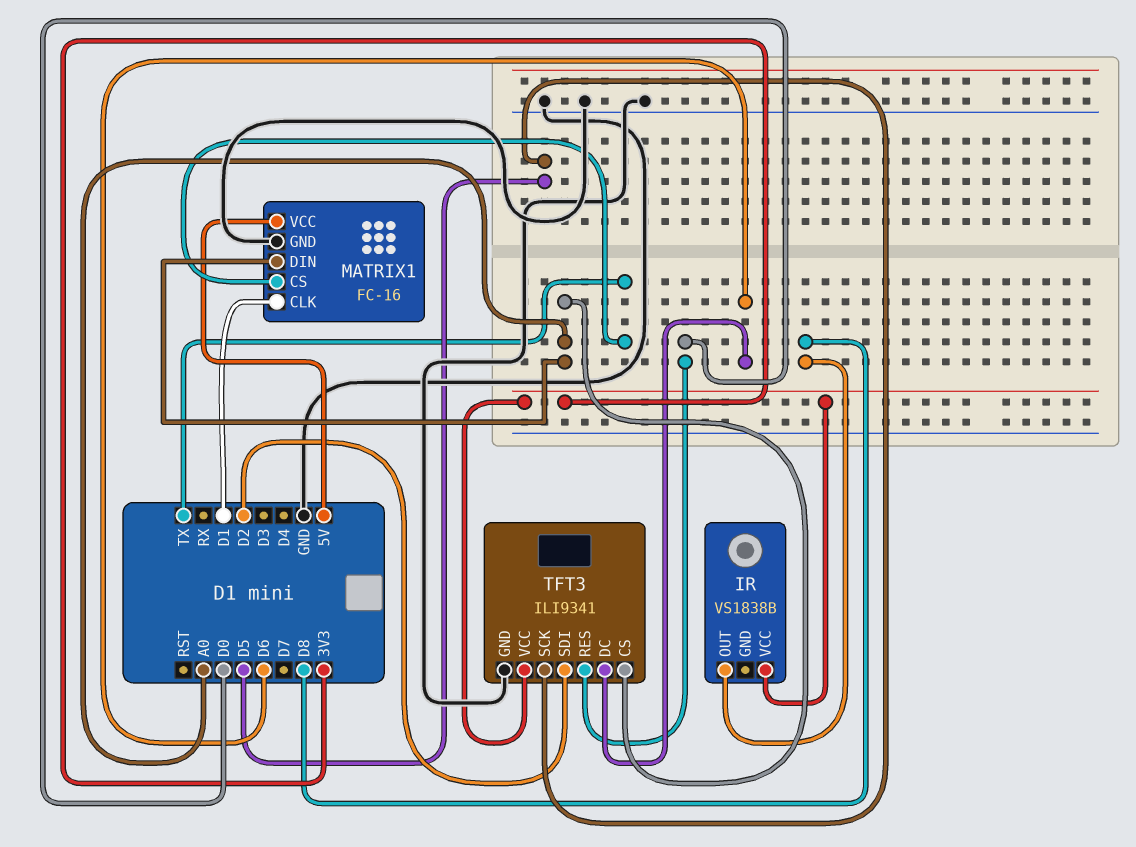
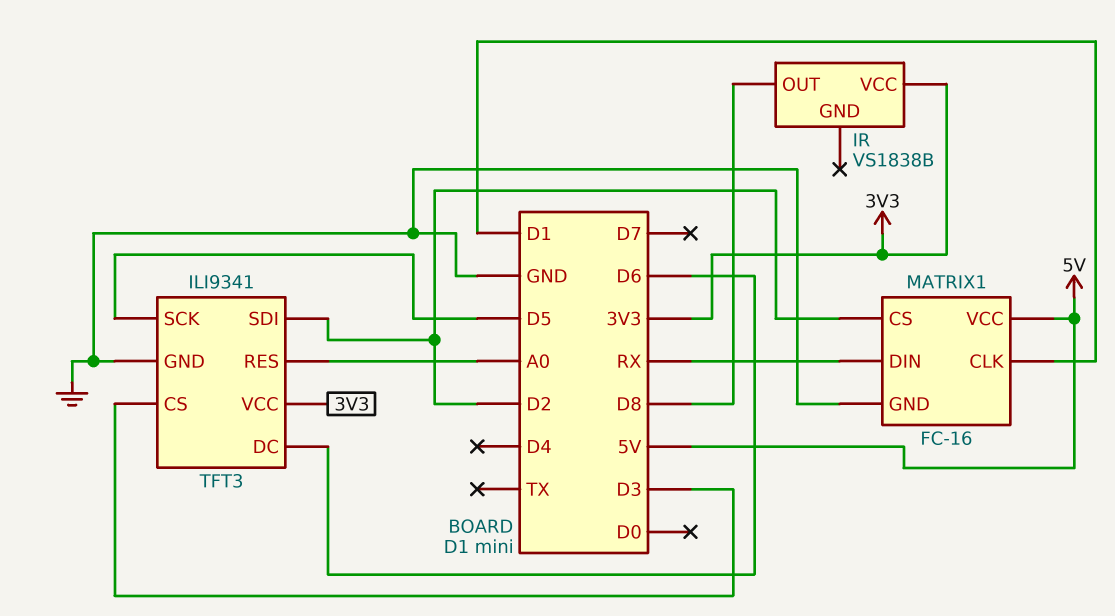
MATRIX1 pin CS: TX -> D2
MATRIX1 pin DIN: A0 -> RX
TFT3 pin CS: A0 -> D3
TFT3 pin RES: D0 -> A0

